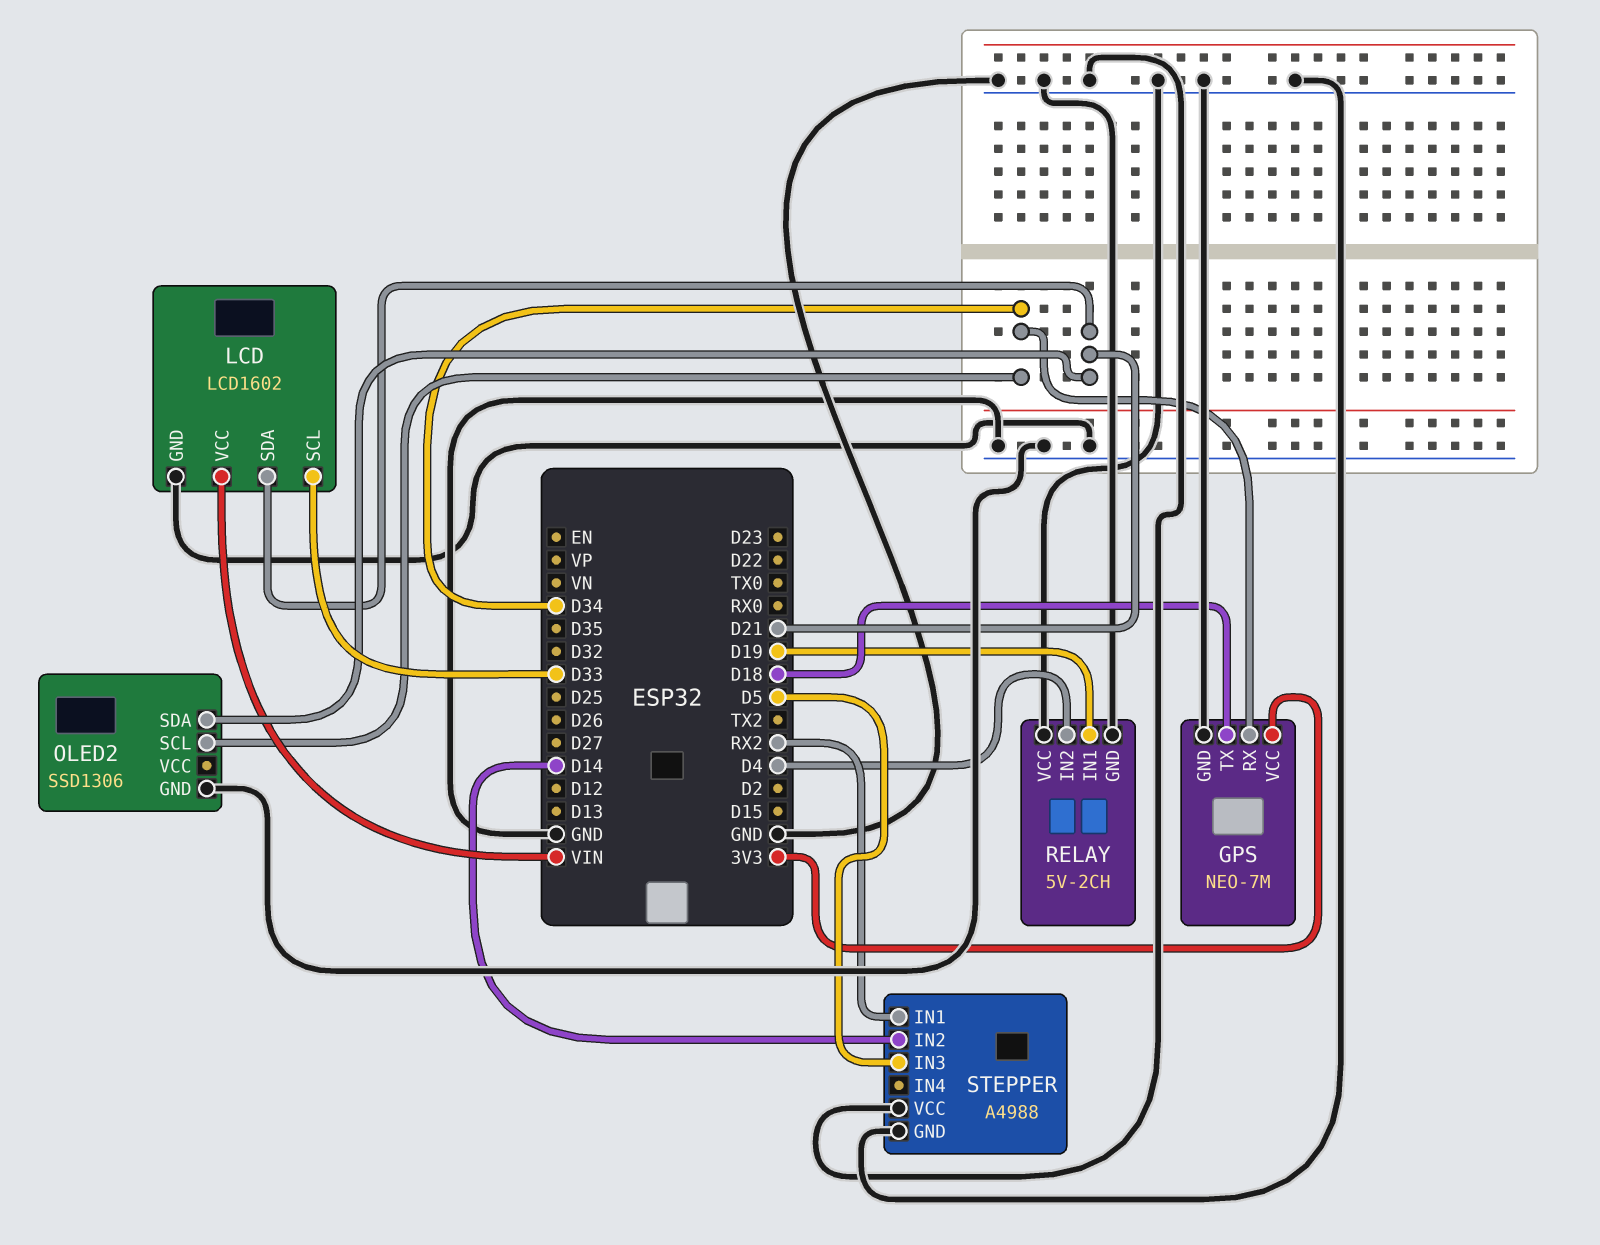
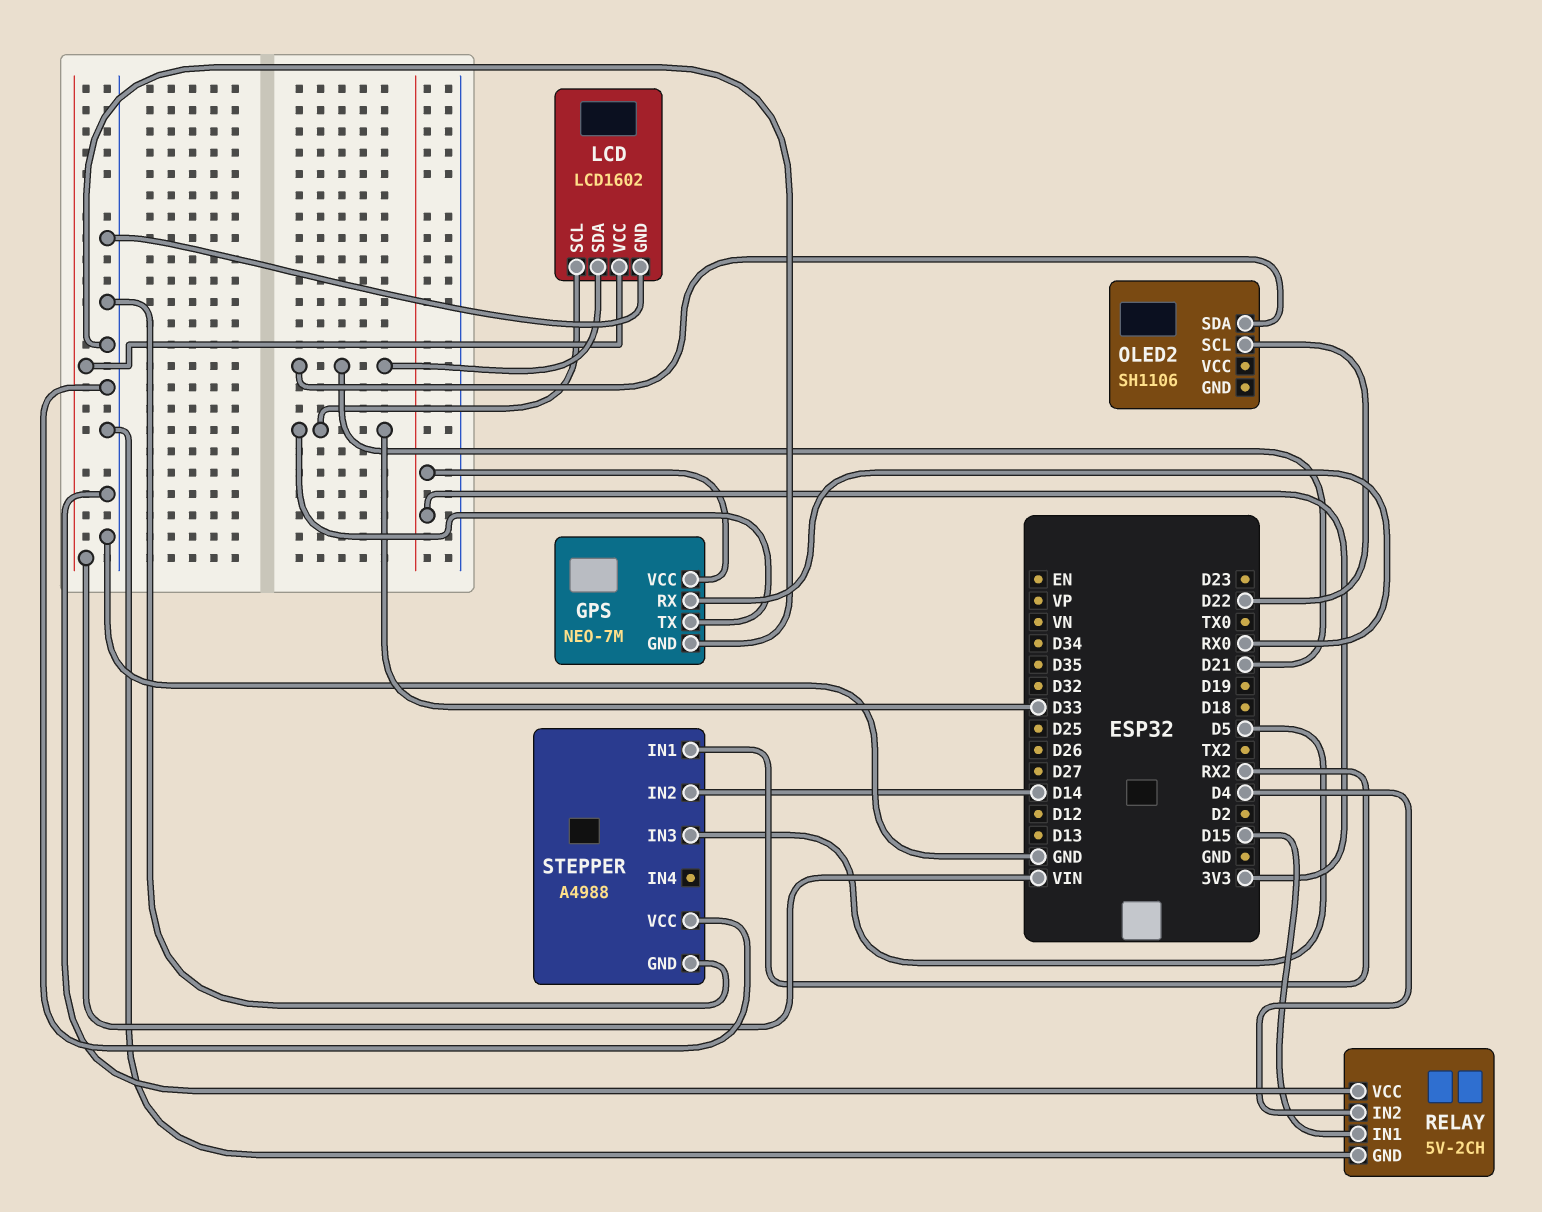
GPS pin RX: D34 -> RX0
GPS pin TX: D18 -> D33
OLED2: SSD1306 -> SH1106
OLED2 pin GND: GND -> none
OLED2 pin SCL: D34 -> D22
RELAY pin IN1: D19 -> D15

